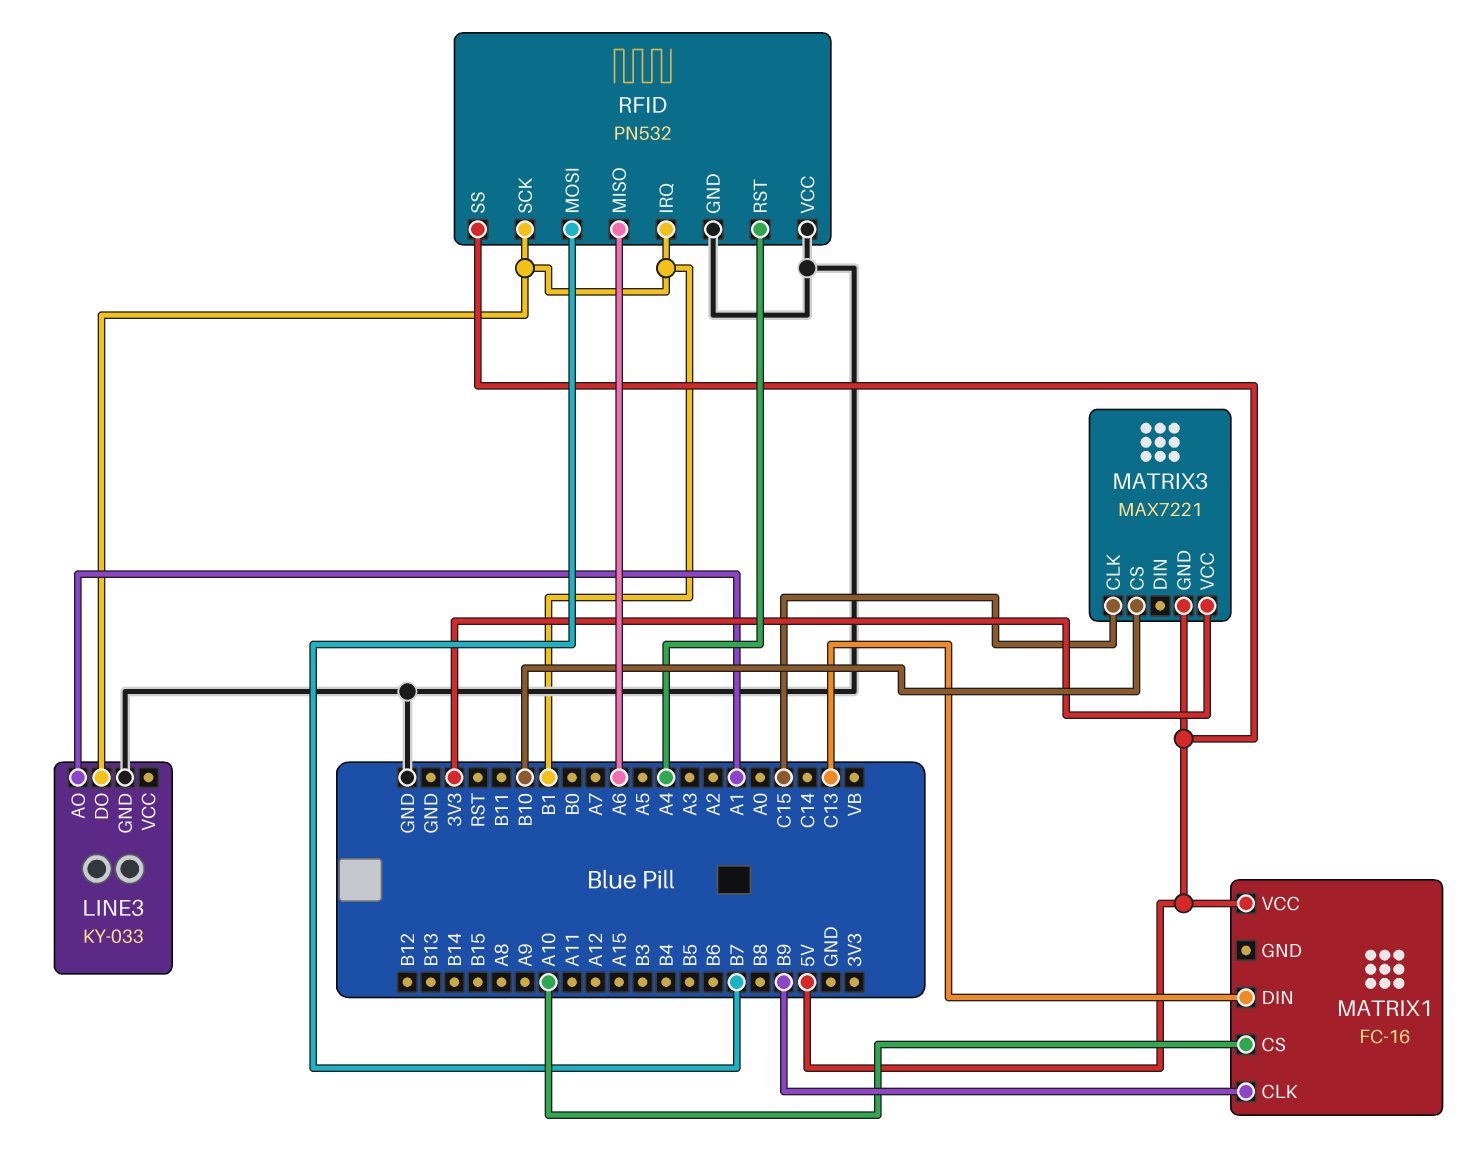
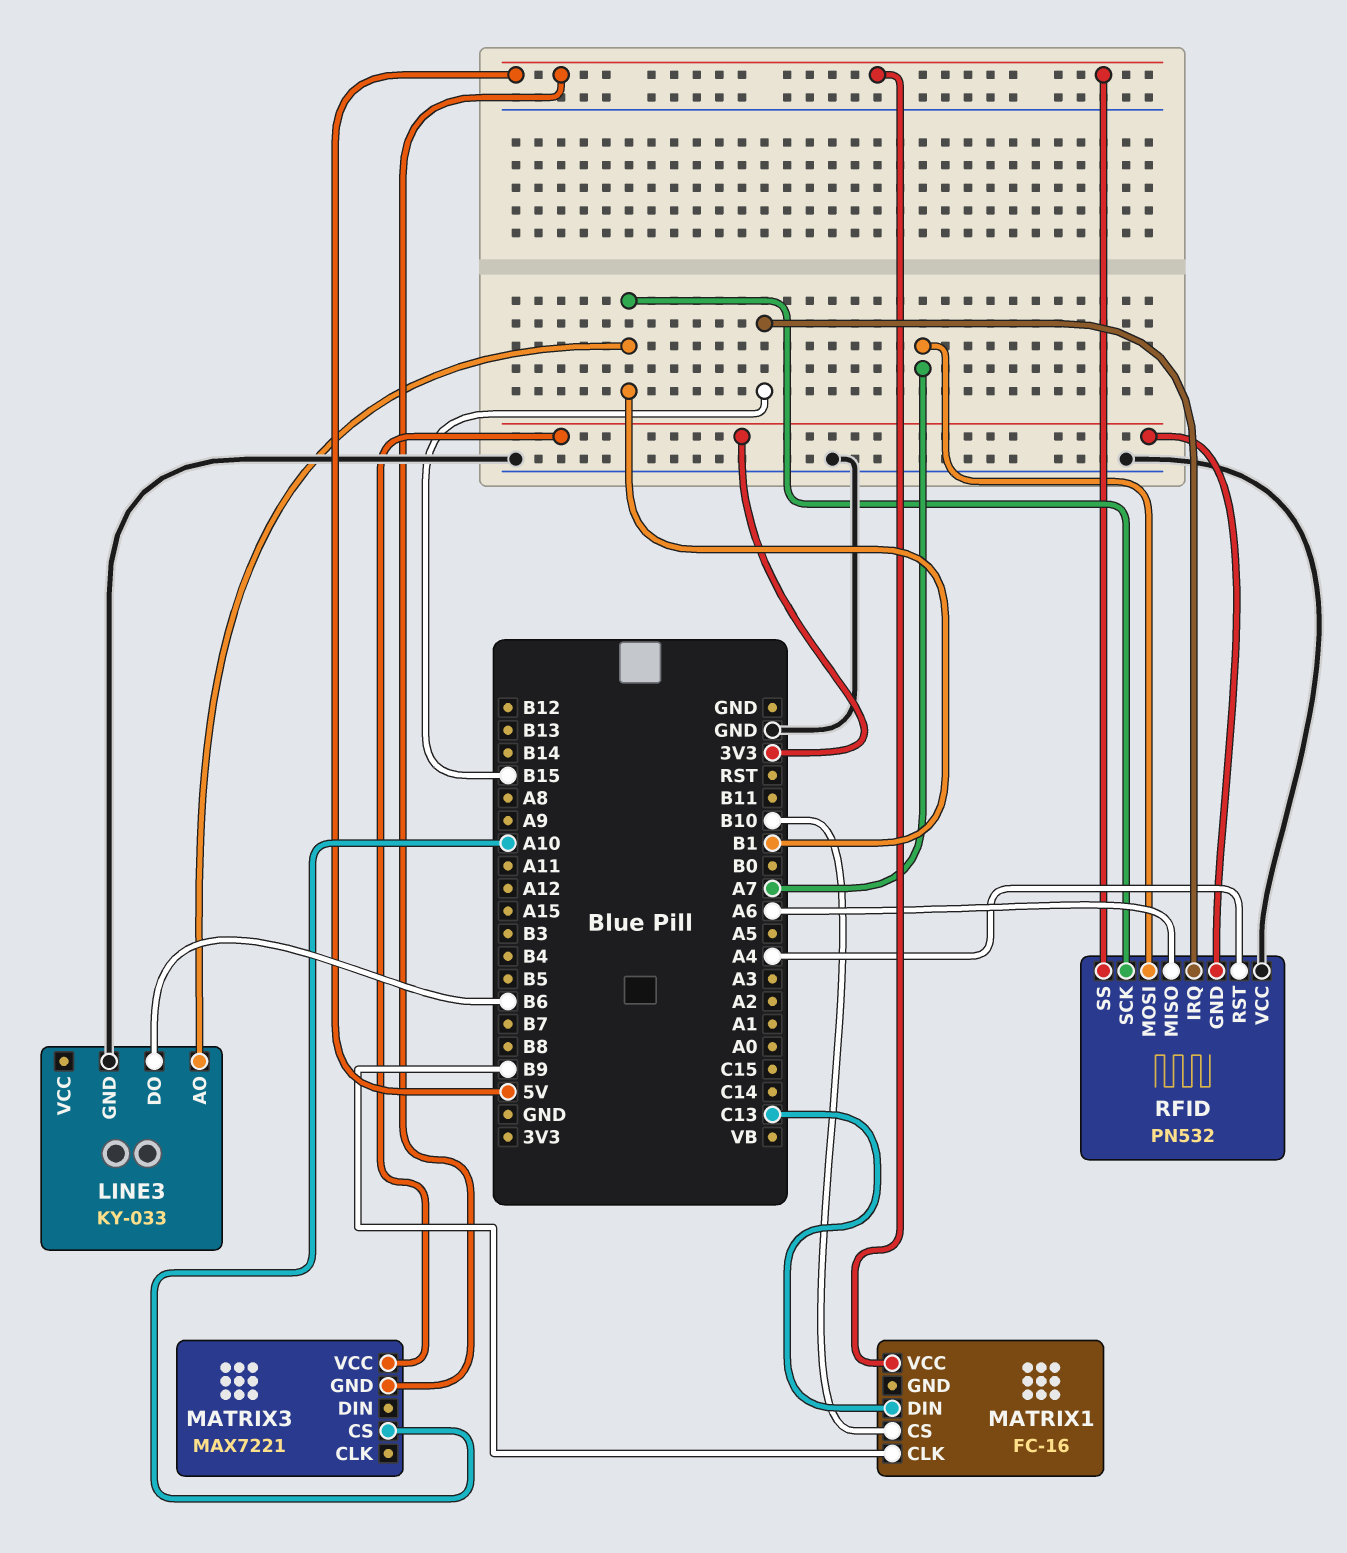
LINE3 pin AO: A1 -> B1
LINE3 pin DO: B1 -> B6
MATRIX1 pin CS: A10 -> B10
MATRIX3 pin CLK: C15 -> none
MATRIX3 pin CS: B10 -> A10
RFID pin GND: GND -> 3V3
RFID pin IRQ: B1 -> B15
RFID pin MOSI: B7 -> A7

